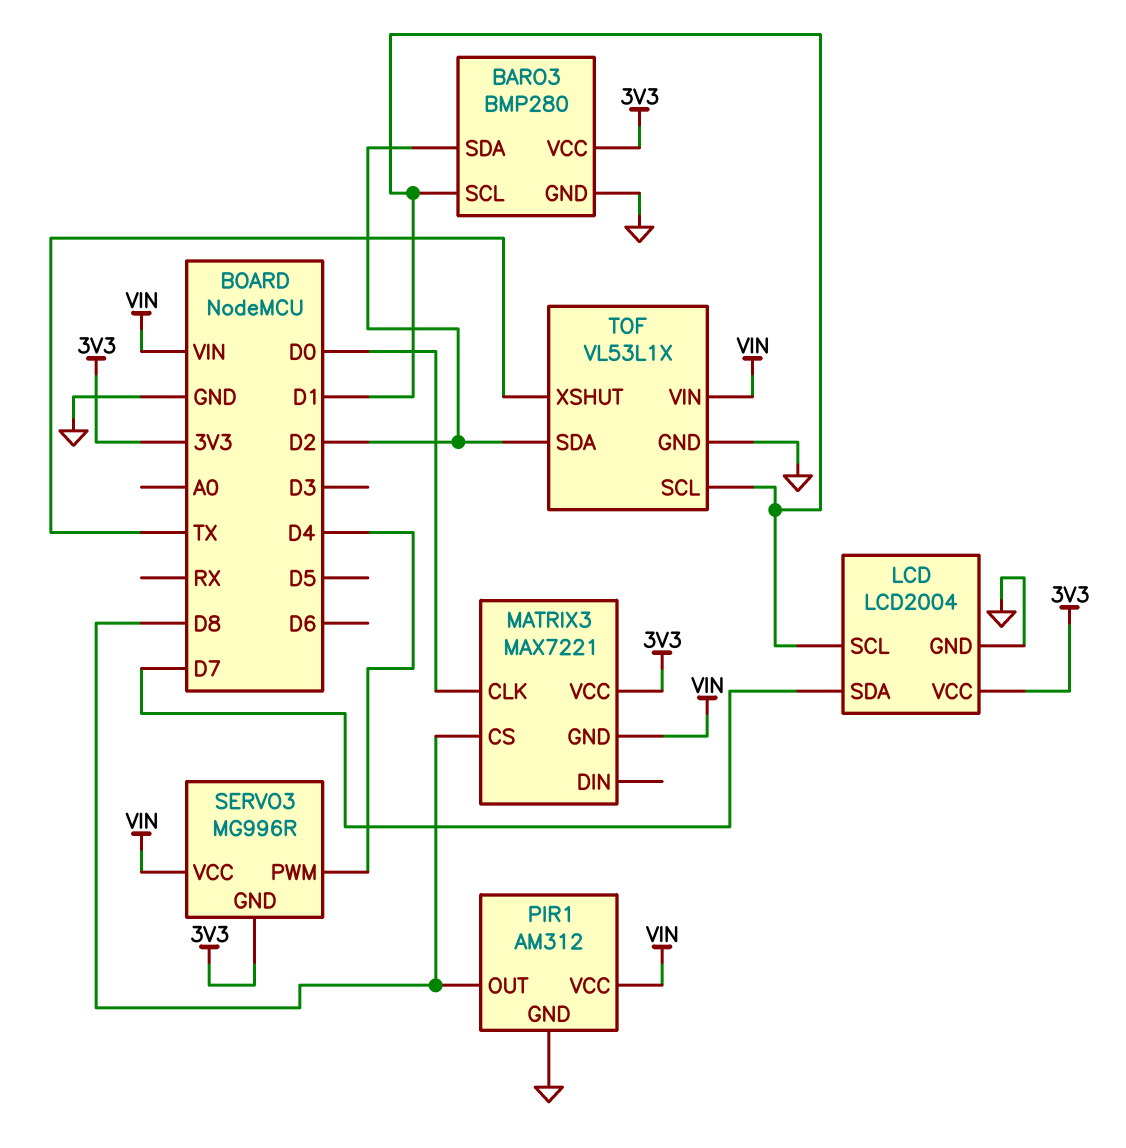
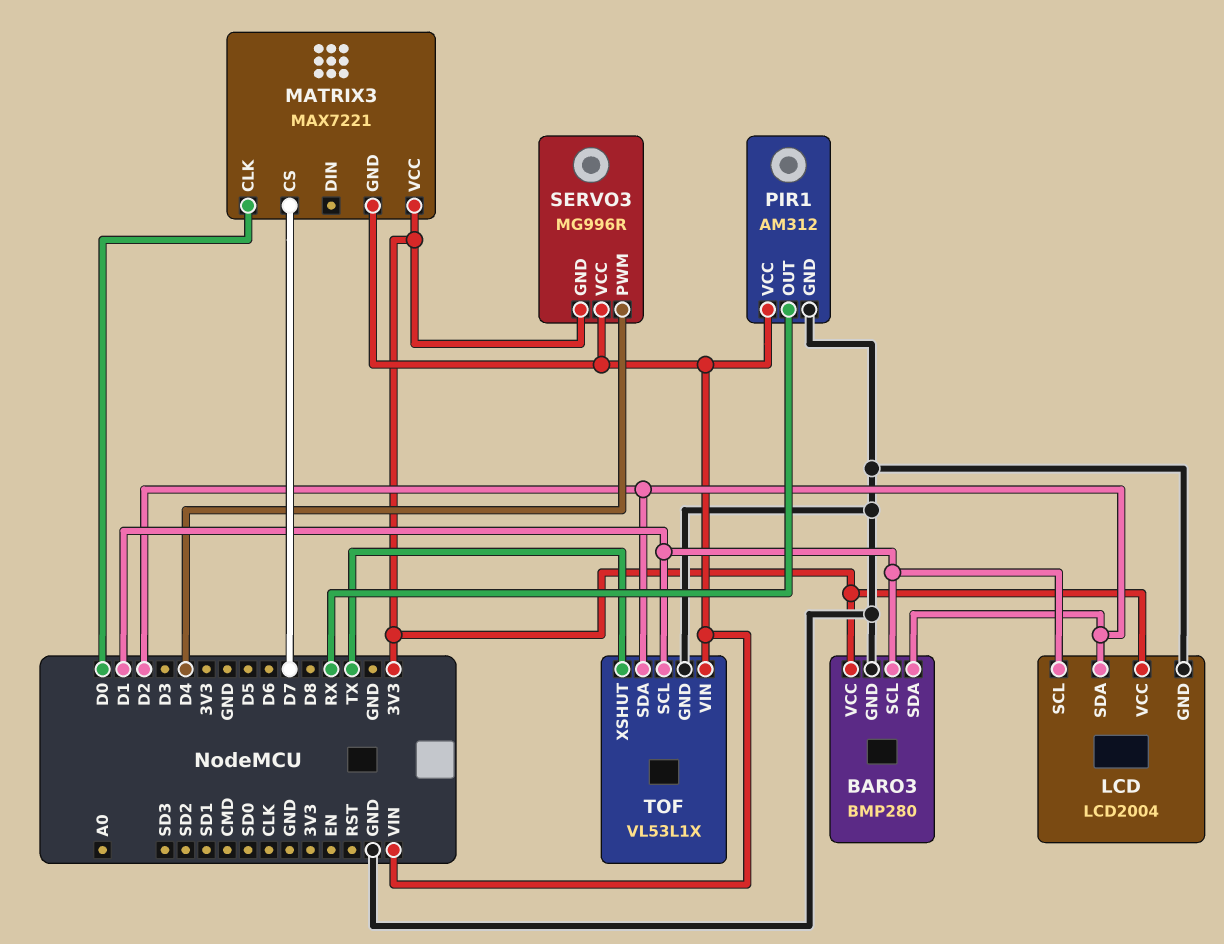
LCD pin SDA: D7 -> D2
MATRIX3 pin CS: D8 -> D7
PIR1 pin OUT: D8 -> RX

